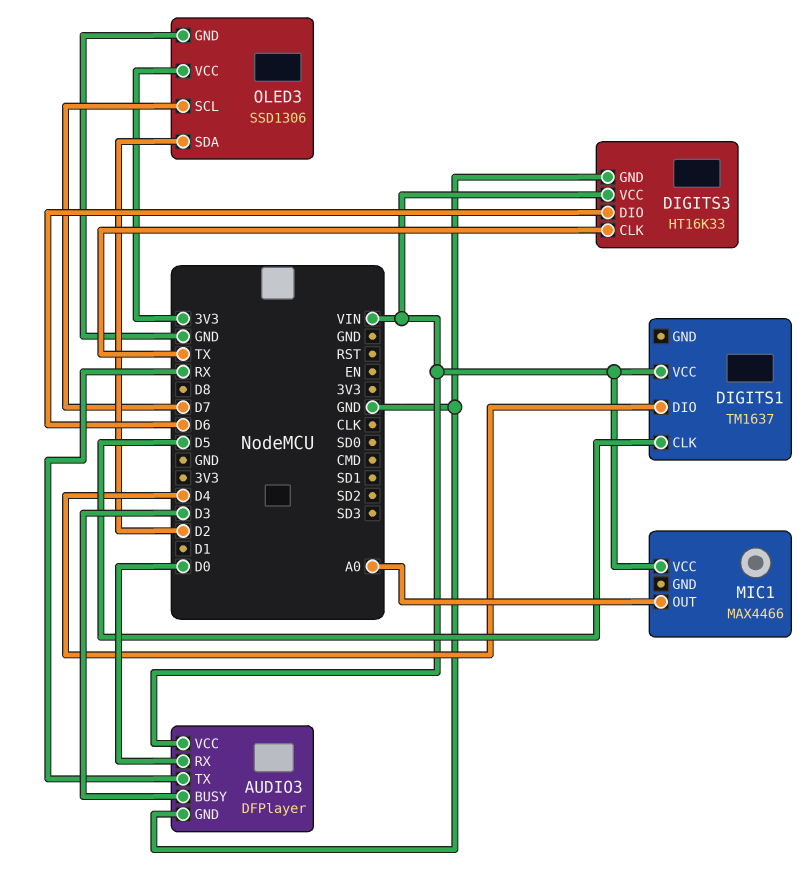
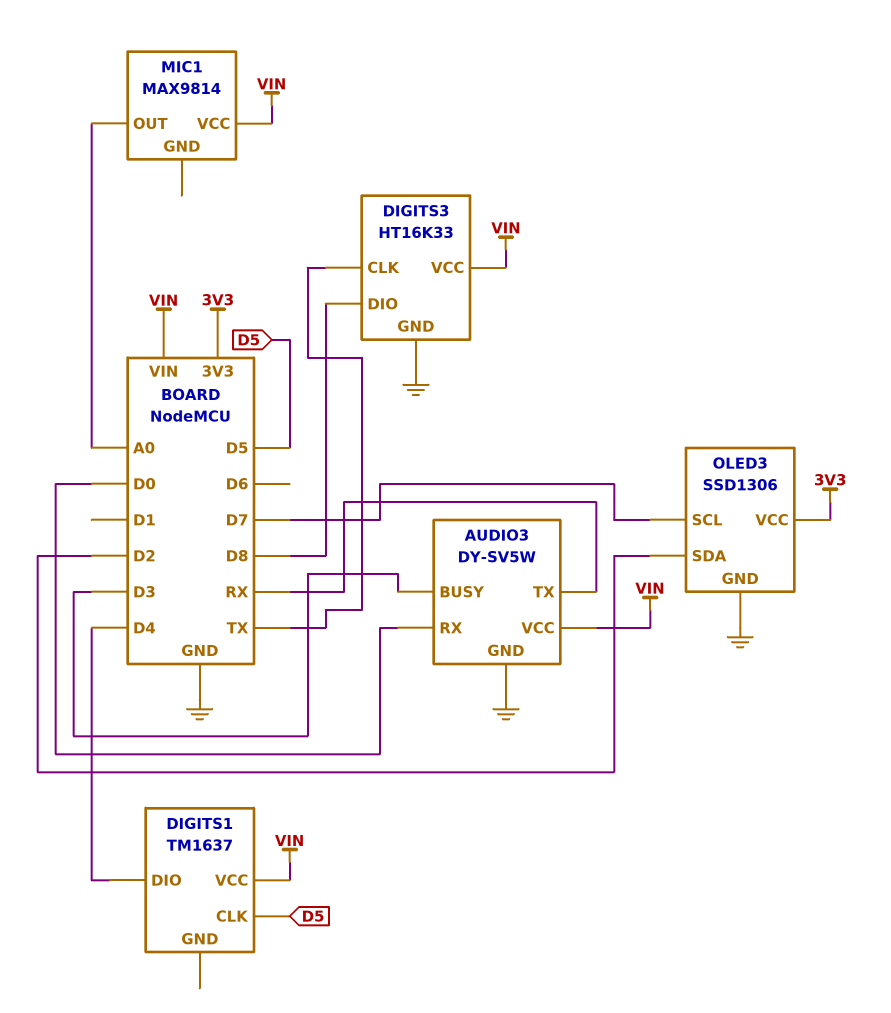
AUDIO3: DFPlayer -> DY-SV5W
DIGITS3 pin DIO: D6 -> D8
MIC1: MAX4466 -> MAX9814

